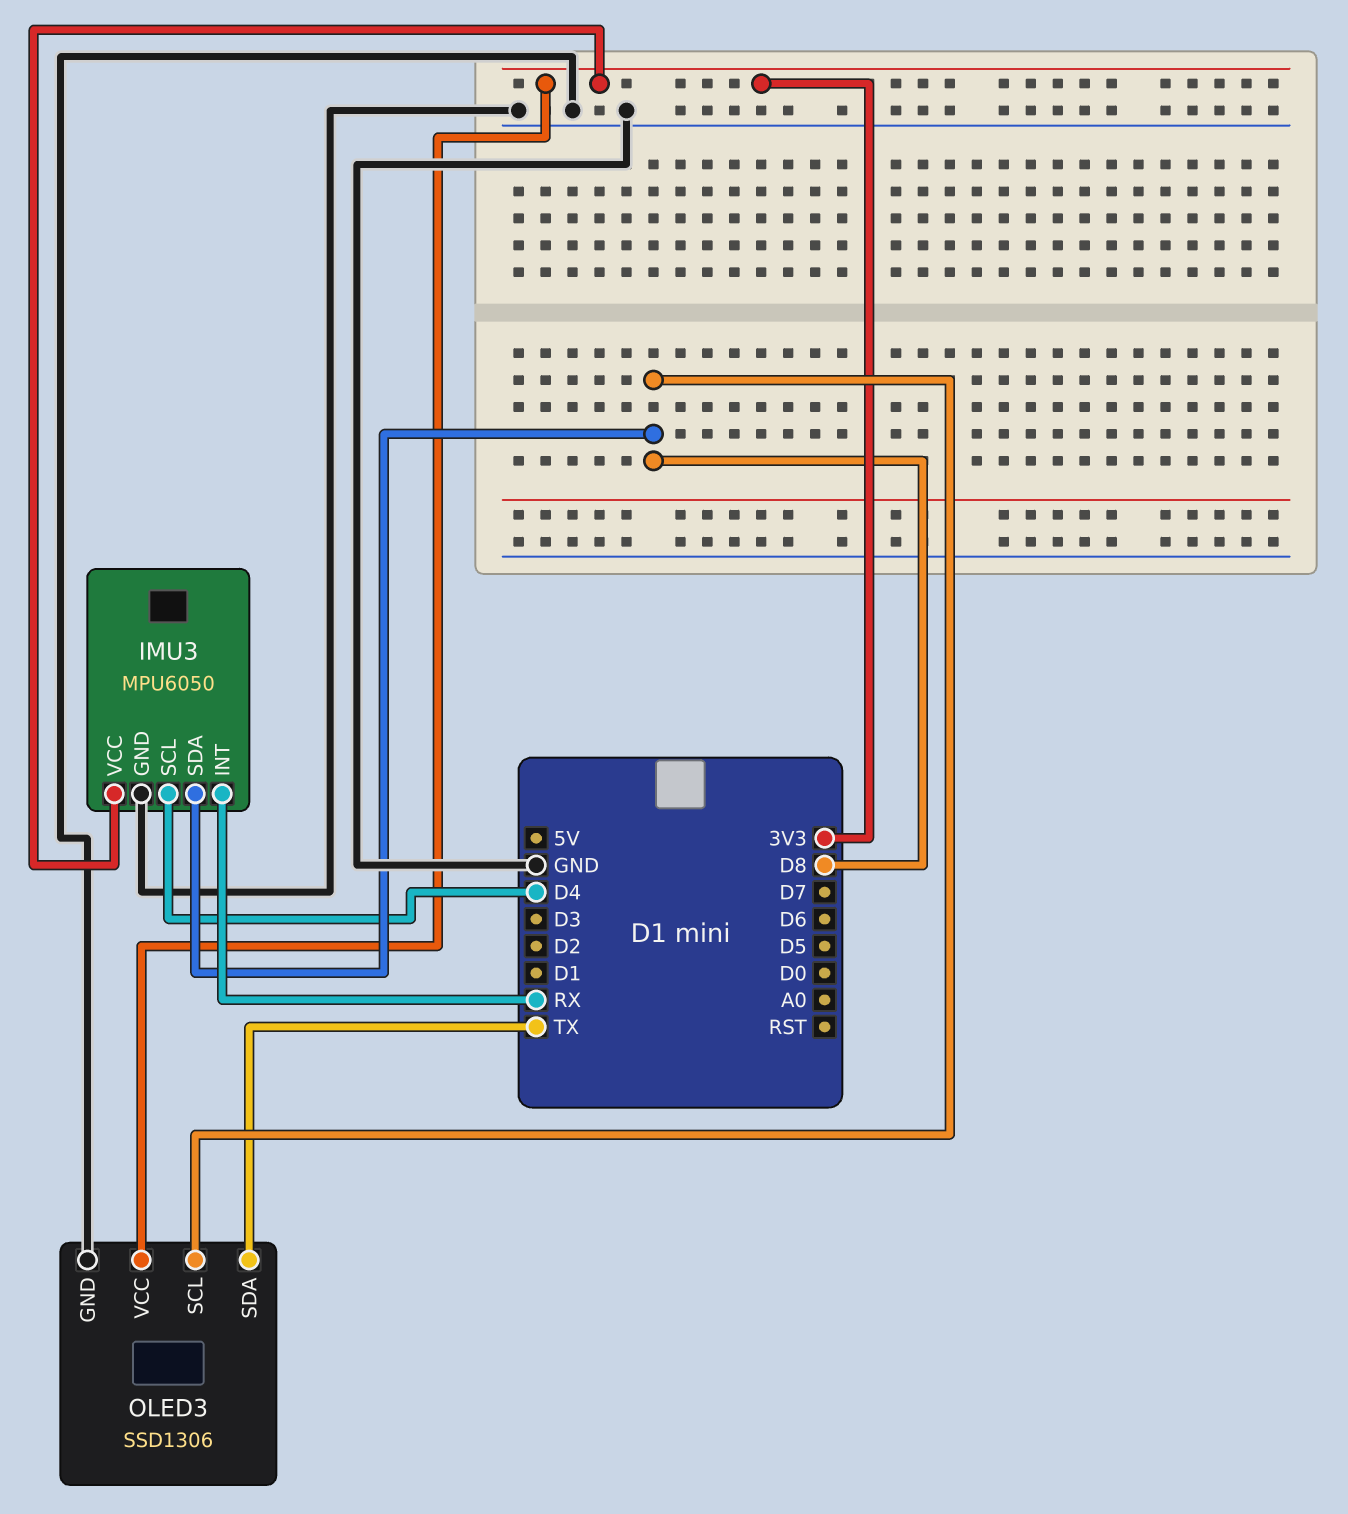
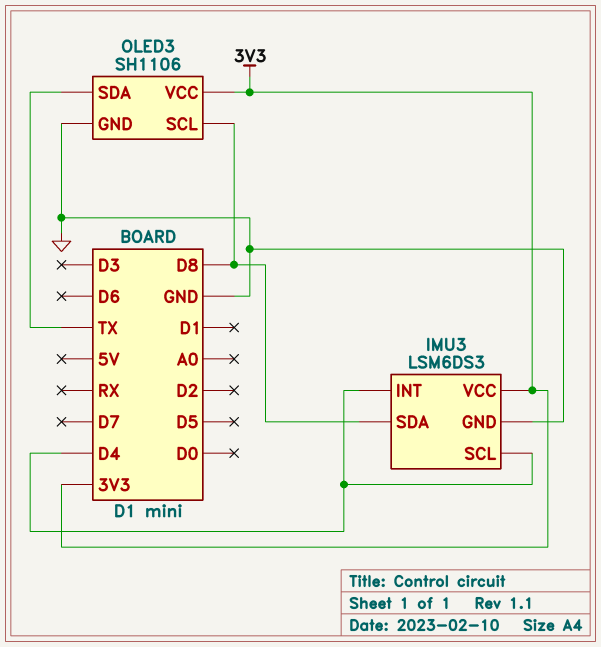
IMU3: MPU6050 -> LSM6DS3
IMU3 pin INT: RX -> D4
OLED3: SSD1306 -> SH1106

